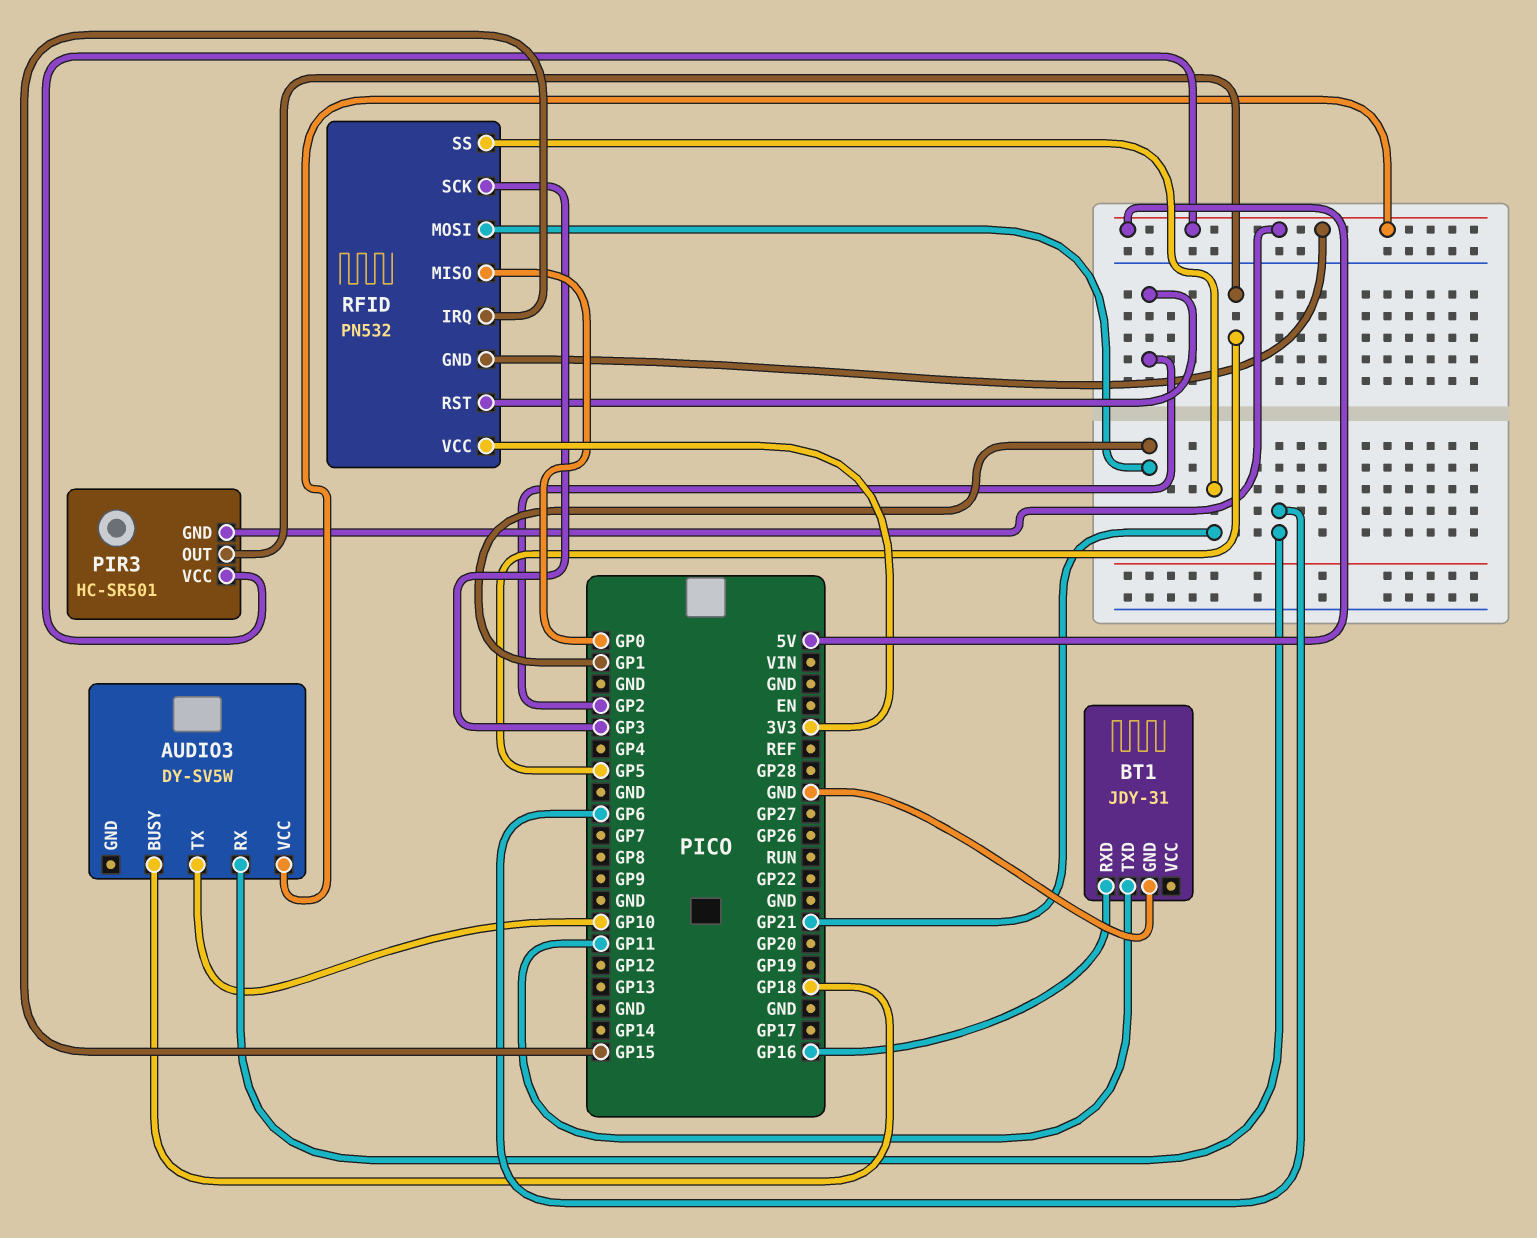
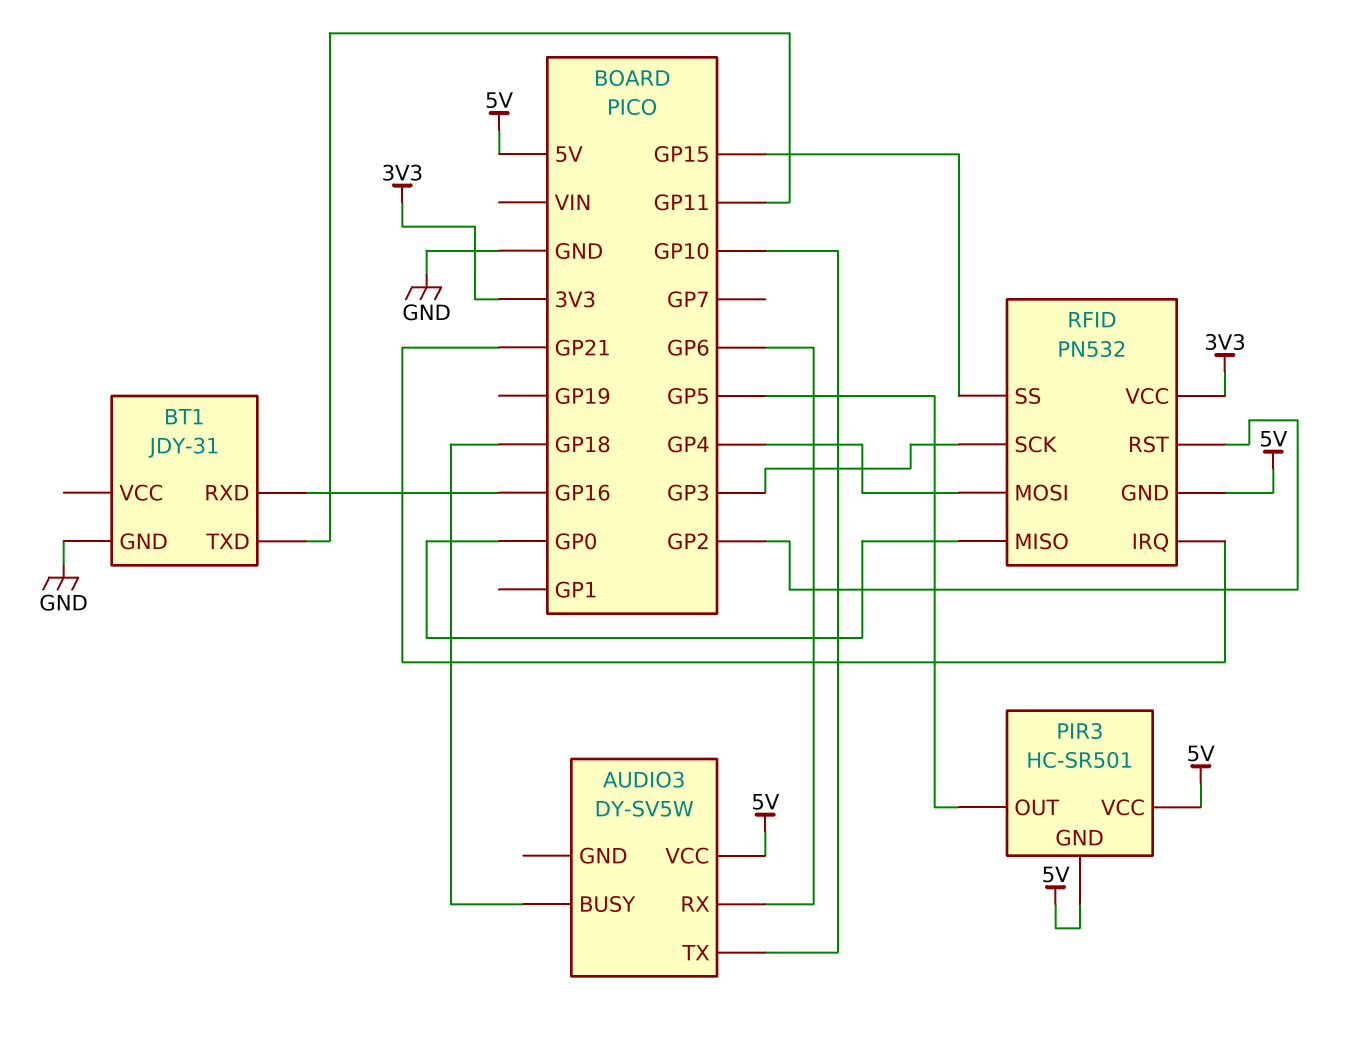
RFID pin IRQ: GP15 -> GP21
RFID pin MOSI: GP1 -> GP4
RFID pin SS: GP21 -> GP15

